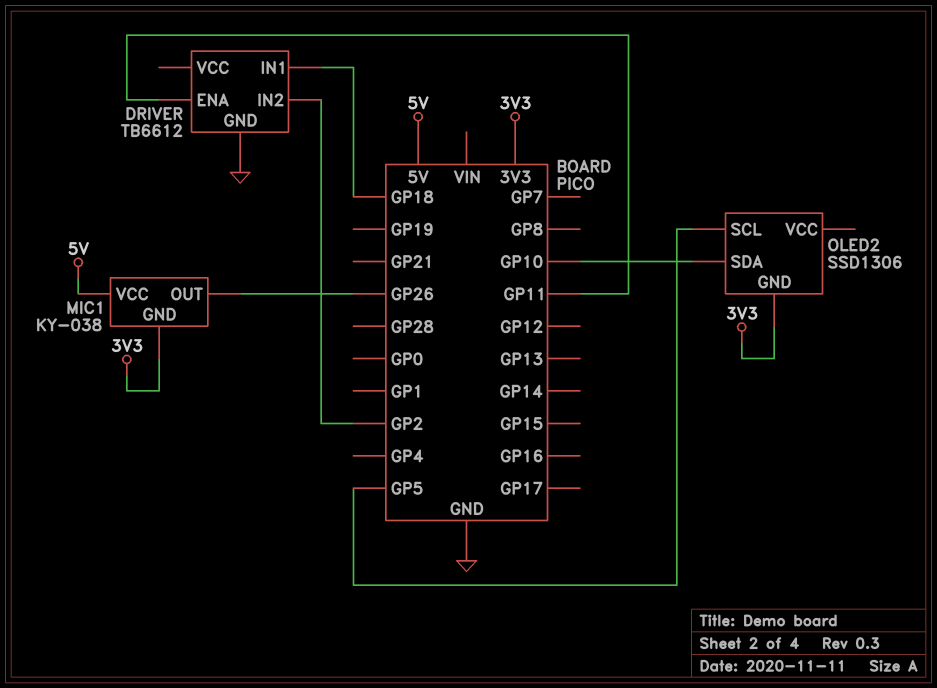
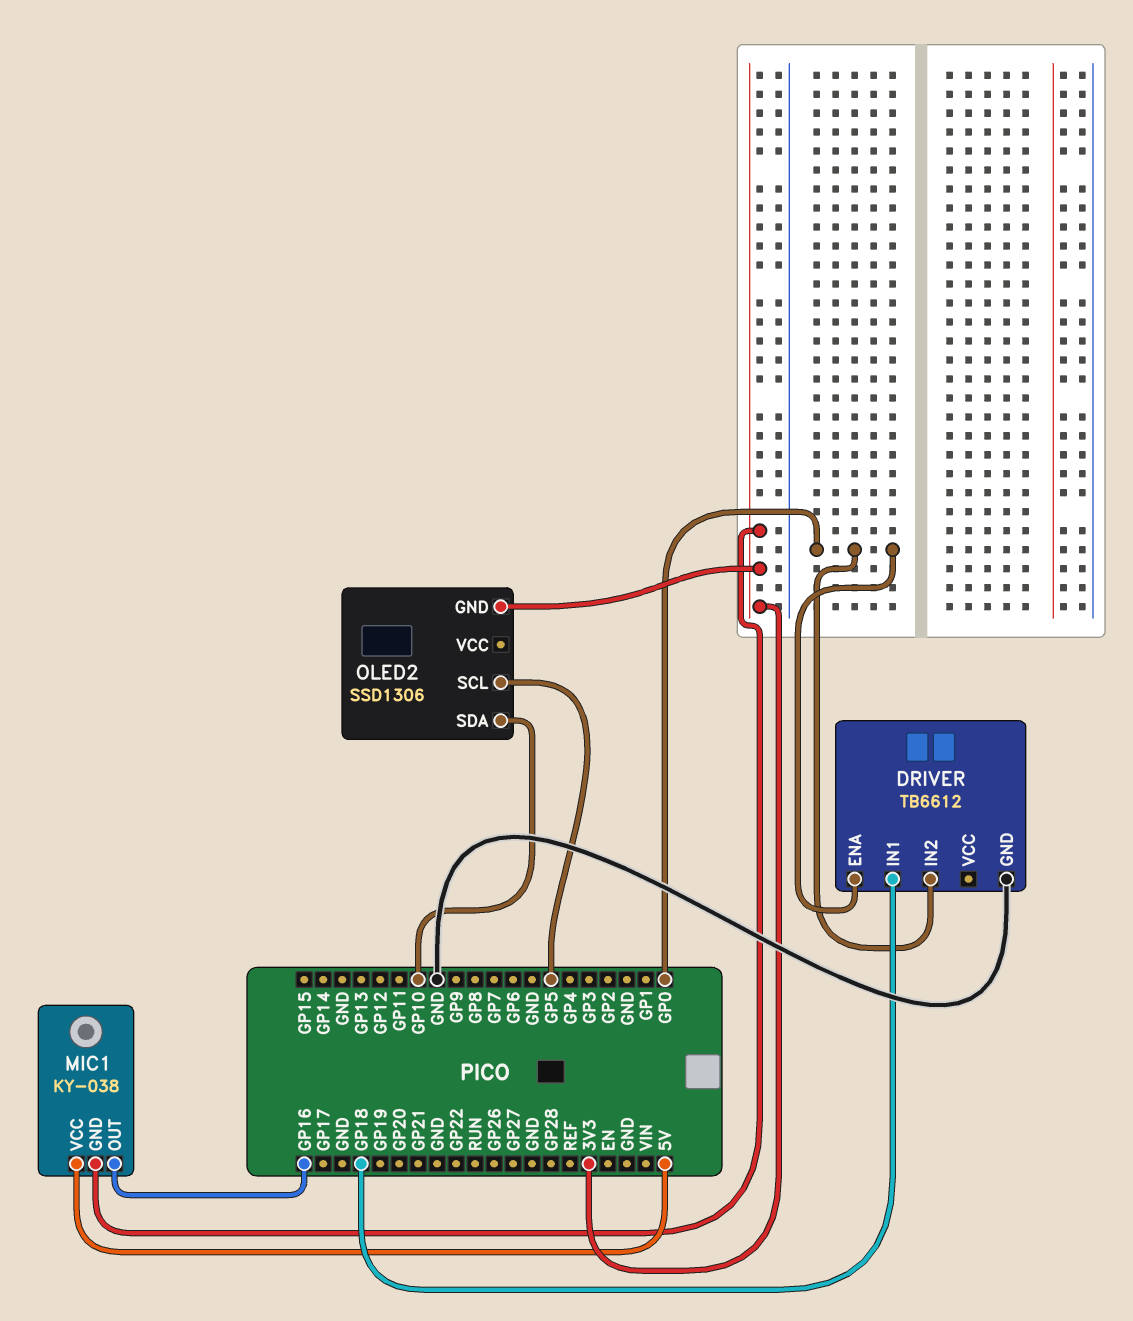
DRIVER pin ENA: GP11 -> GP0
DRIVER pin IN2: GP2 -> GP0
MIC1 pin OUT: GP26 -> GP16

